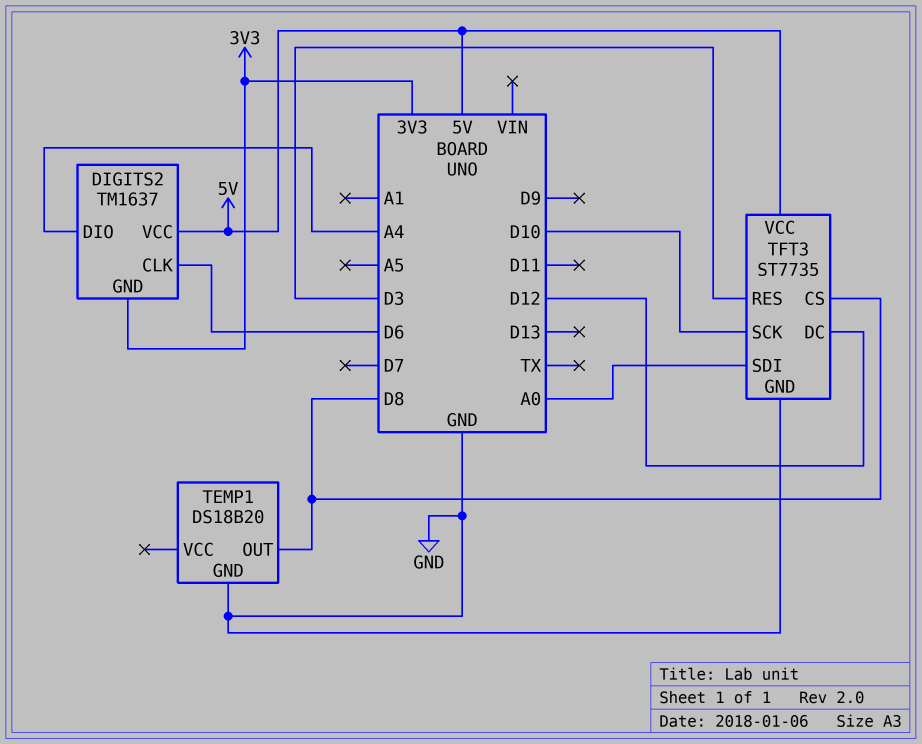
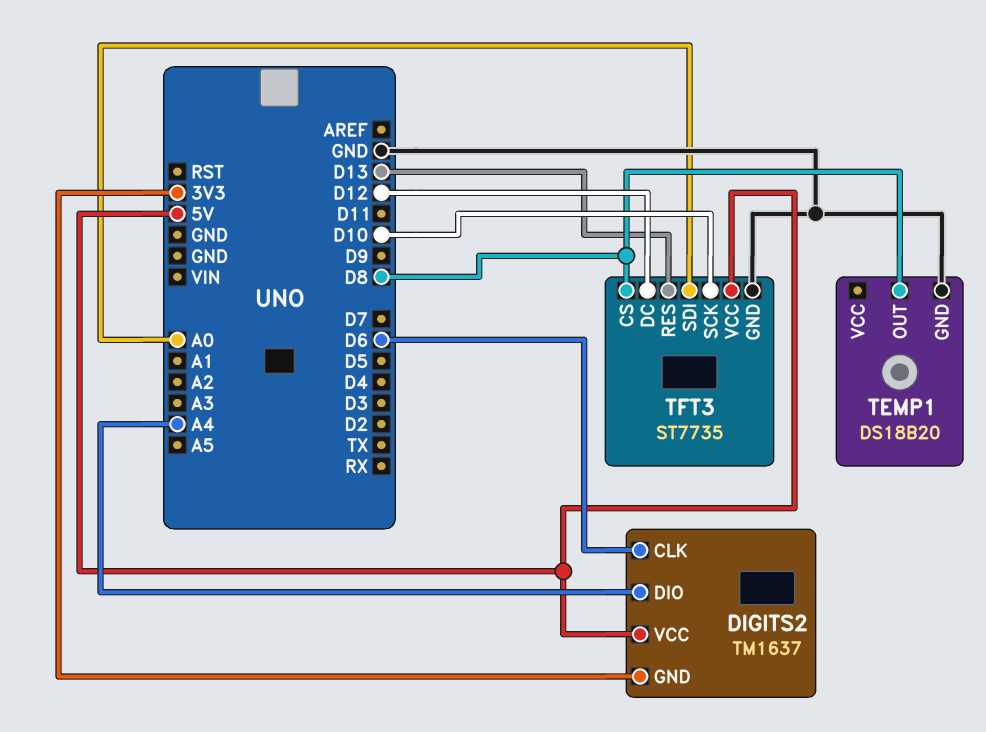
TFT3 pin RES: D3 -> D13

